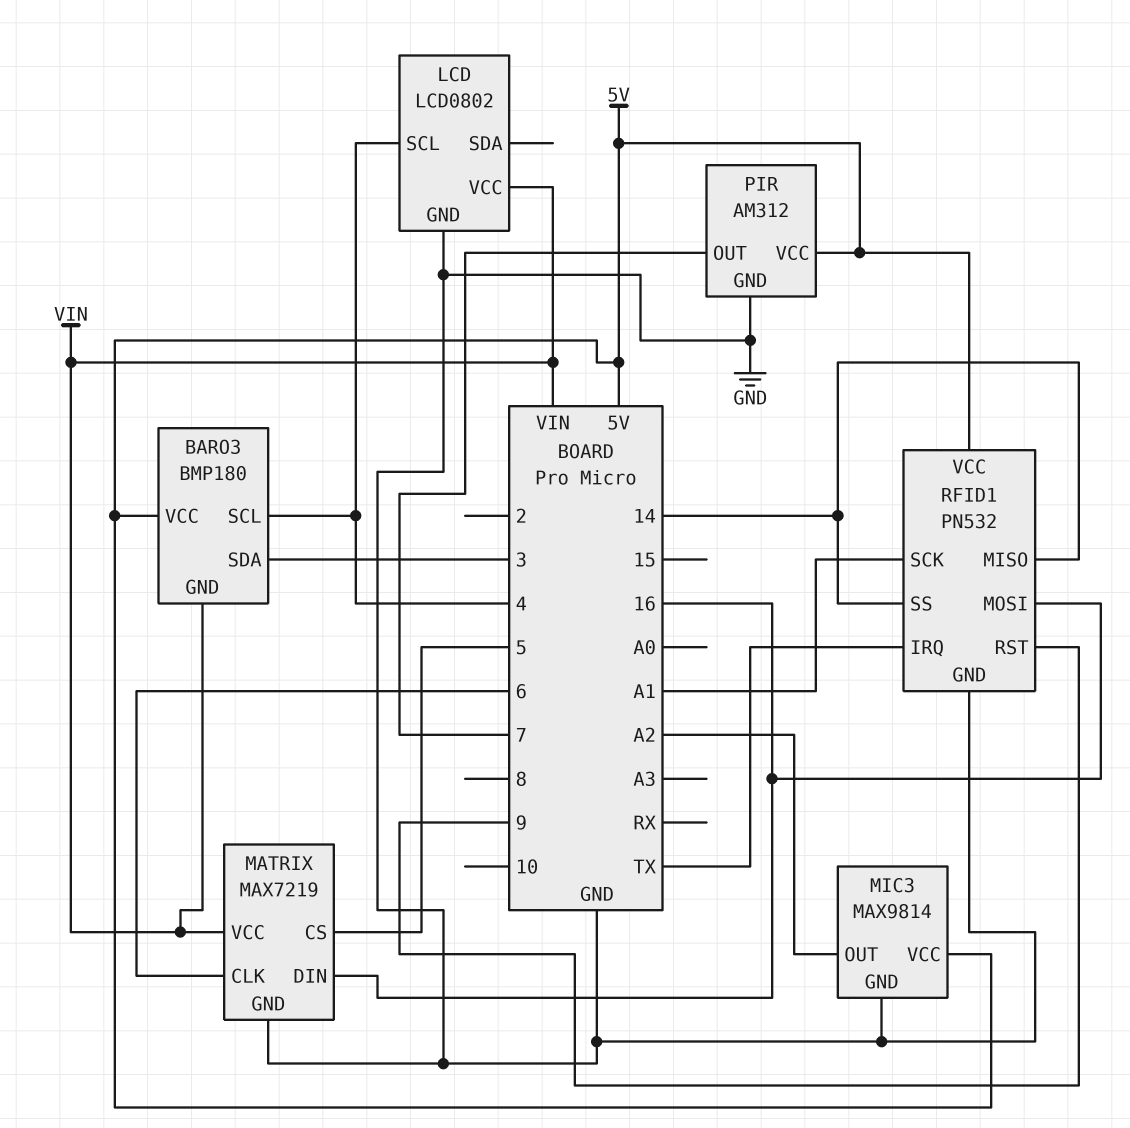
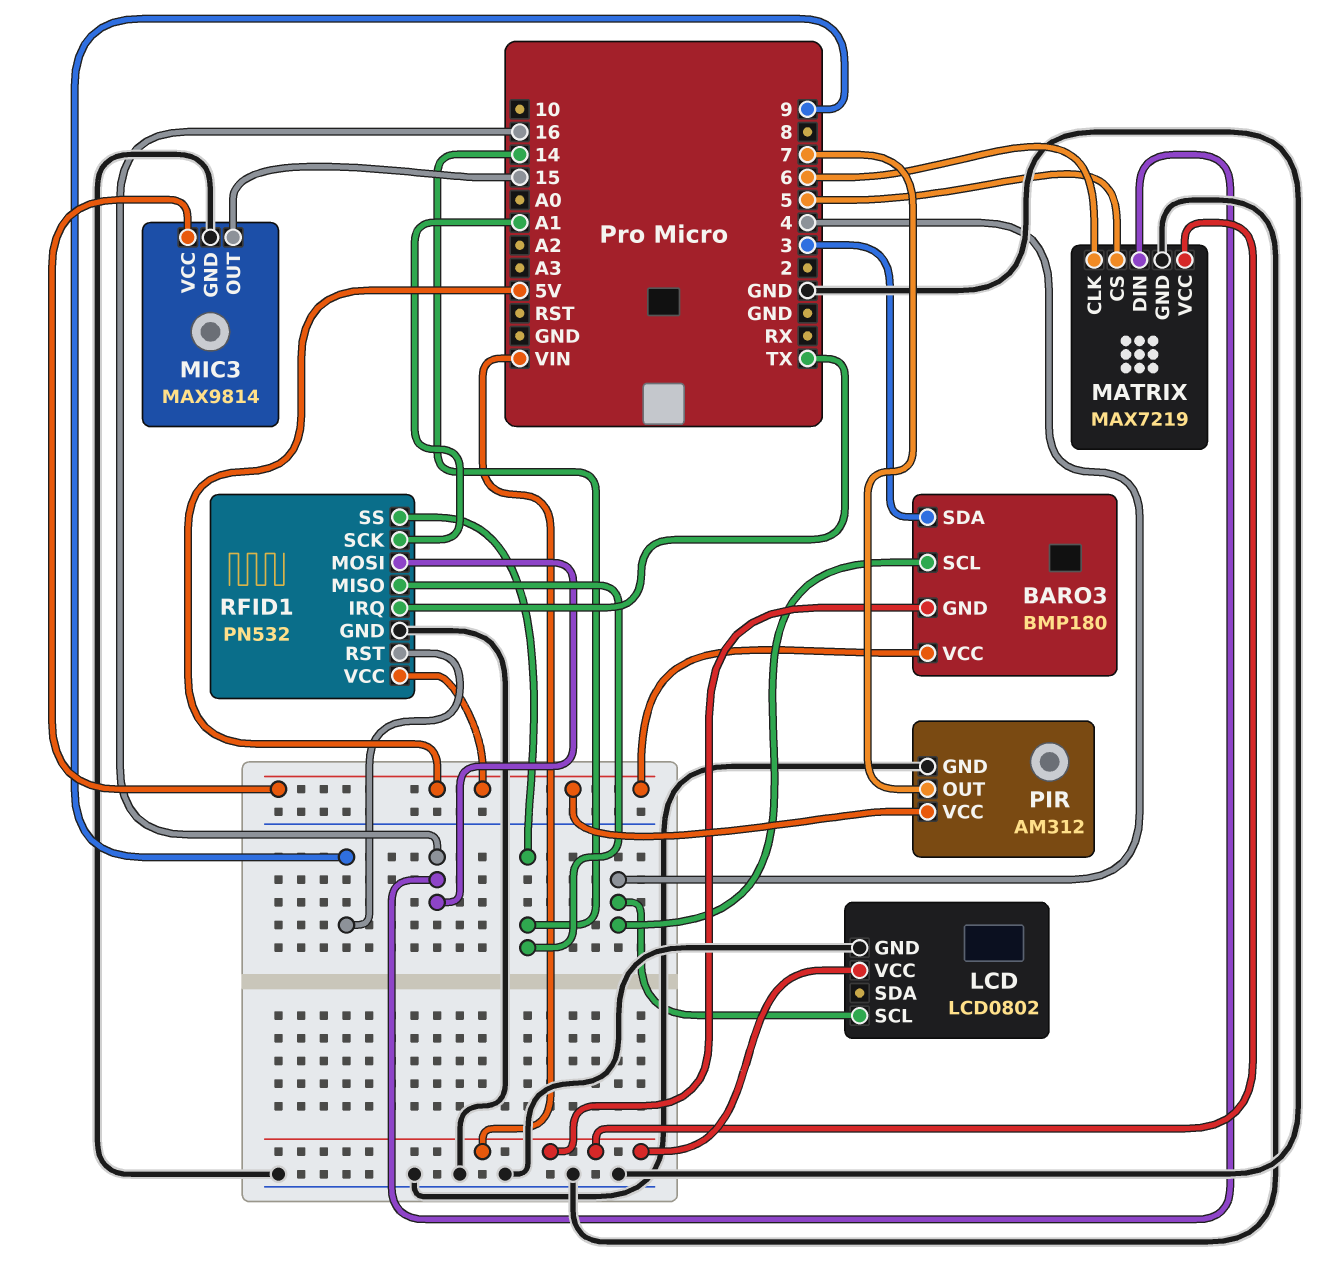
MIC3 pin OUT: A2 -> 15

